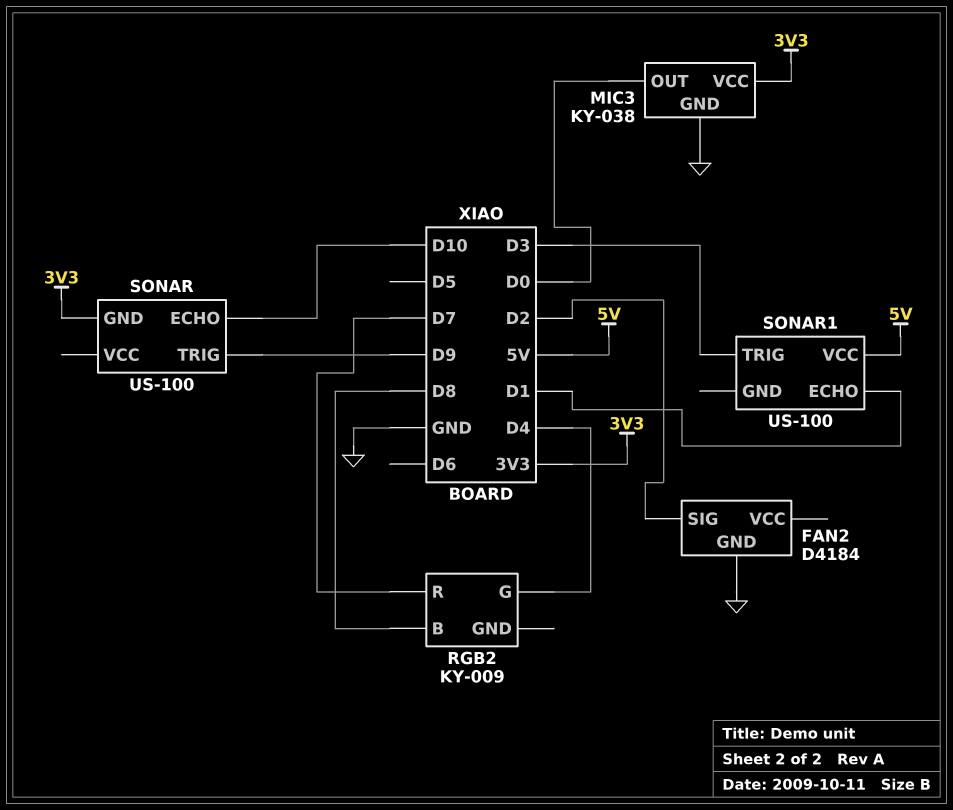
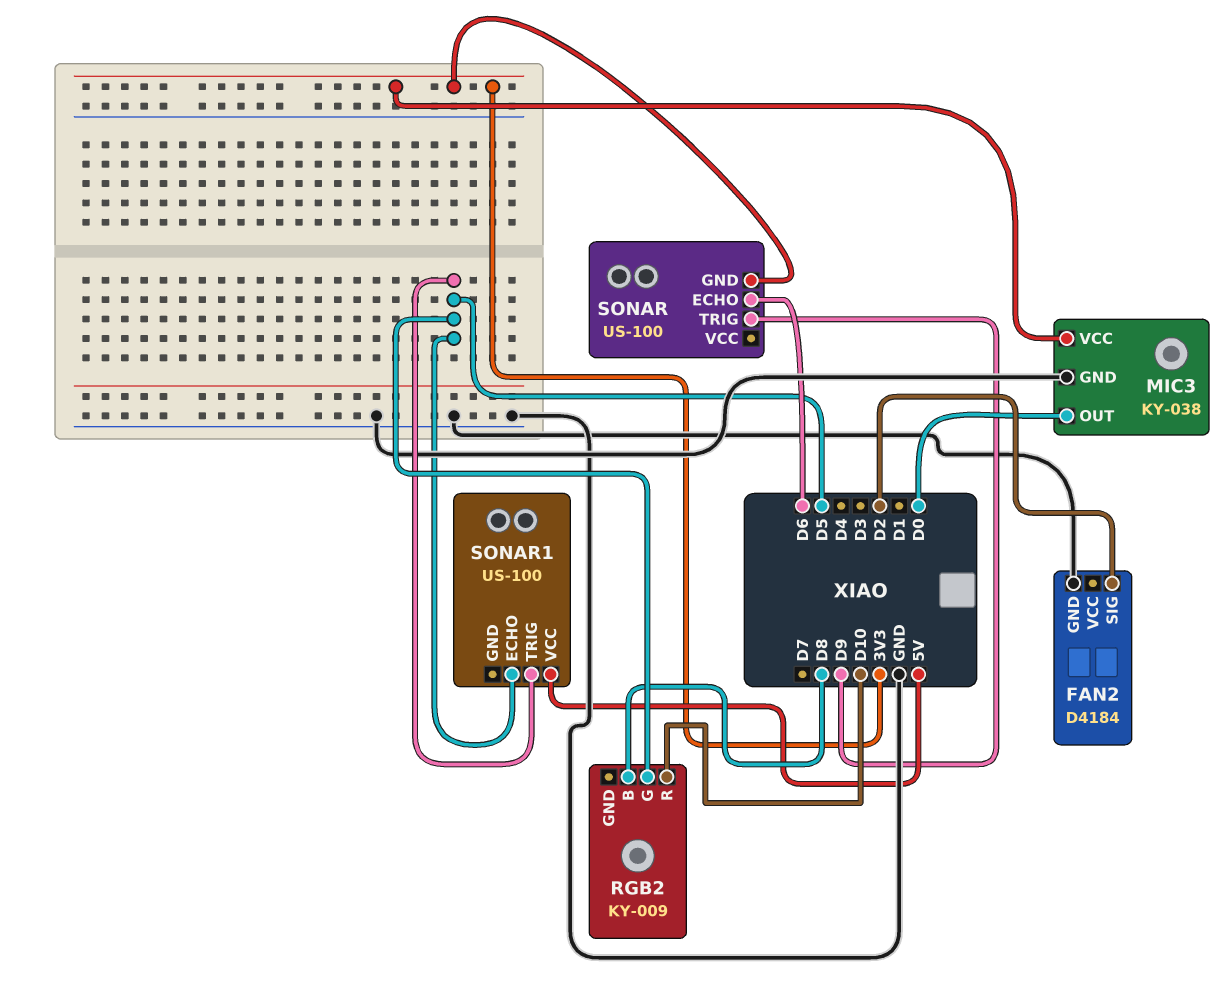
RGB2 pin G: D4 -> D5
RGB2 pin R: D7 -> D10
SONAR pin ECHO: D10 -> D6
SONAR1 pin ECHO: D1 -> D5
SONAR1 pin TRIG: D3 -> D5

